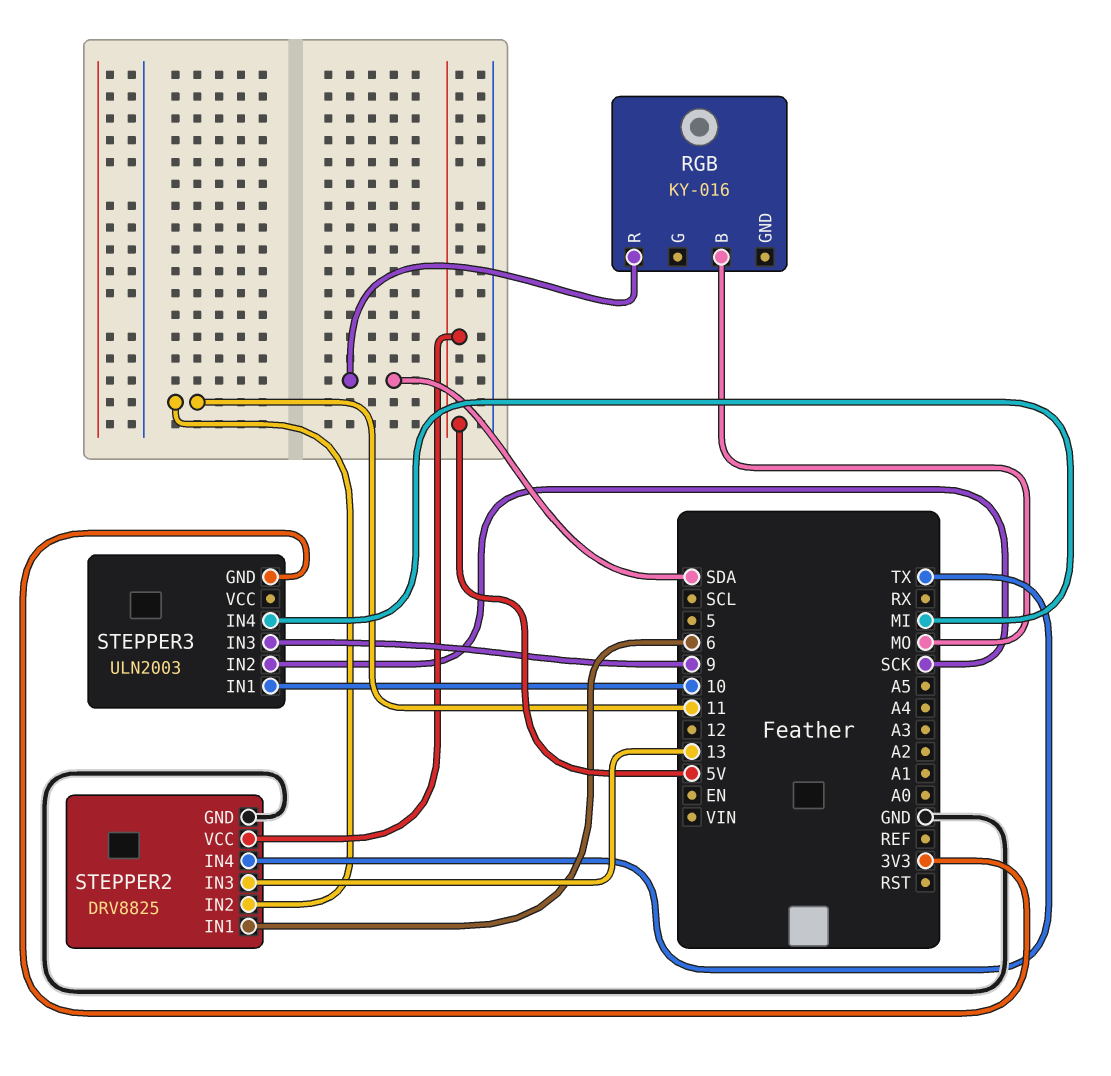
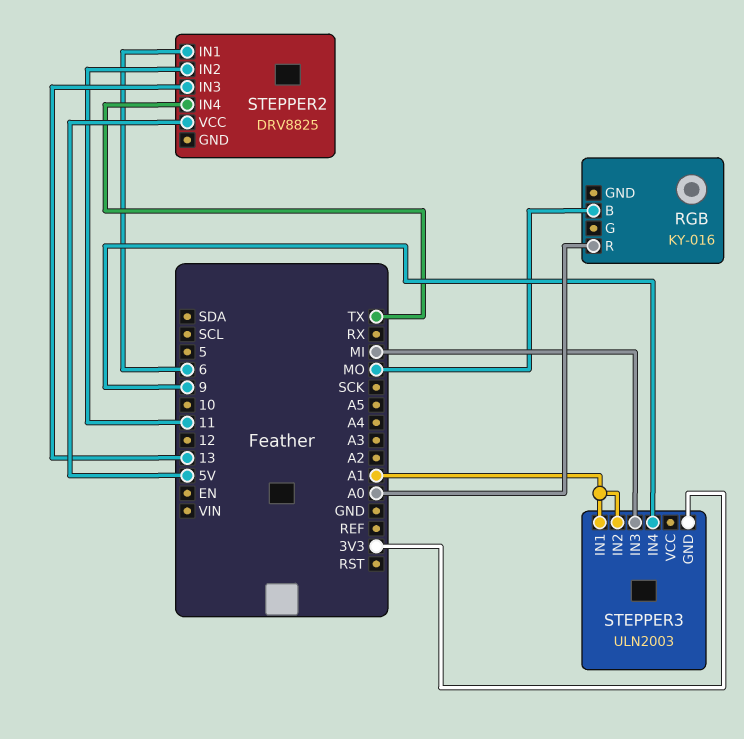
RGB pin R: SDA -> A0
STEPPER2 pin GND: GND -> none
STEPPER3 pin IN1: 10 -> A1
STEPPER3 pin IN2: SCK -> A1
STEPPER3 pin IN3: 9 -> MI
STEPPER3 pin IN4: MI -> 9

